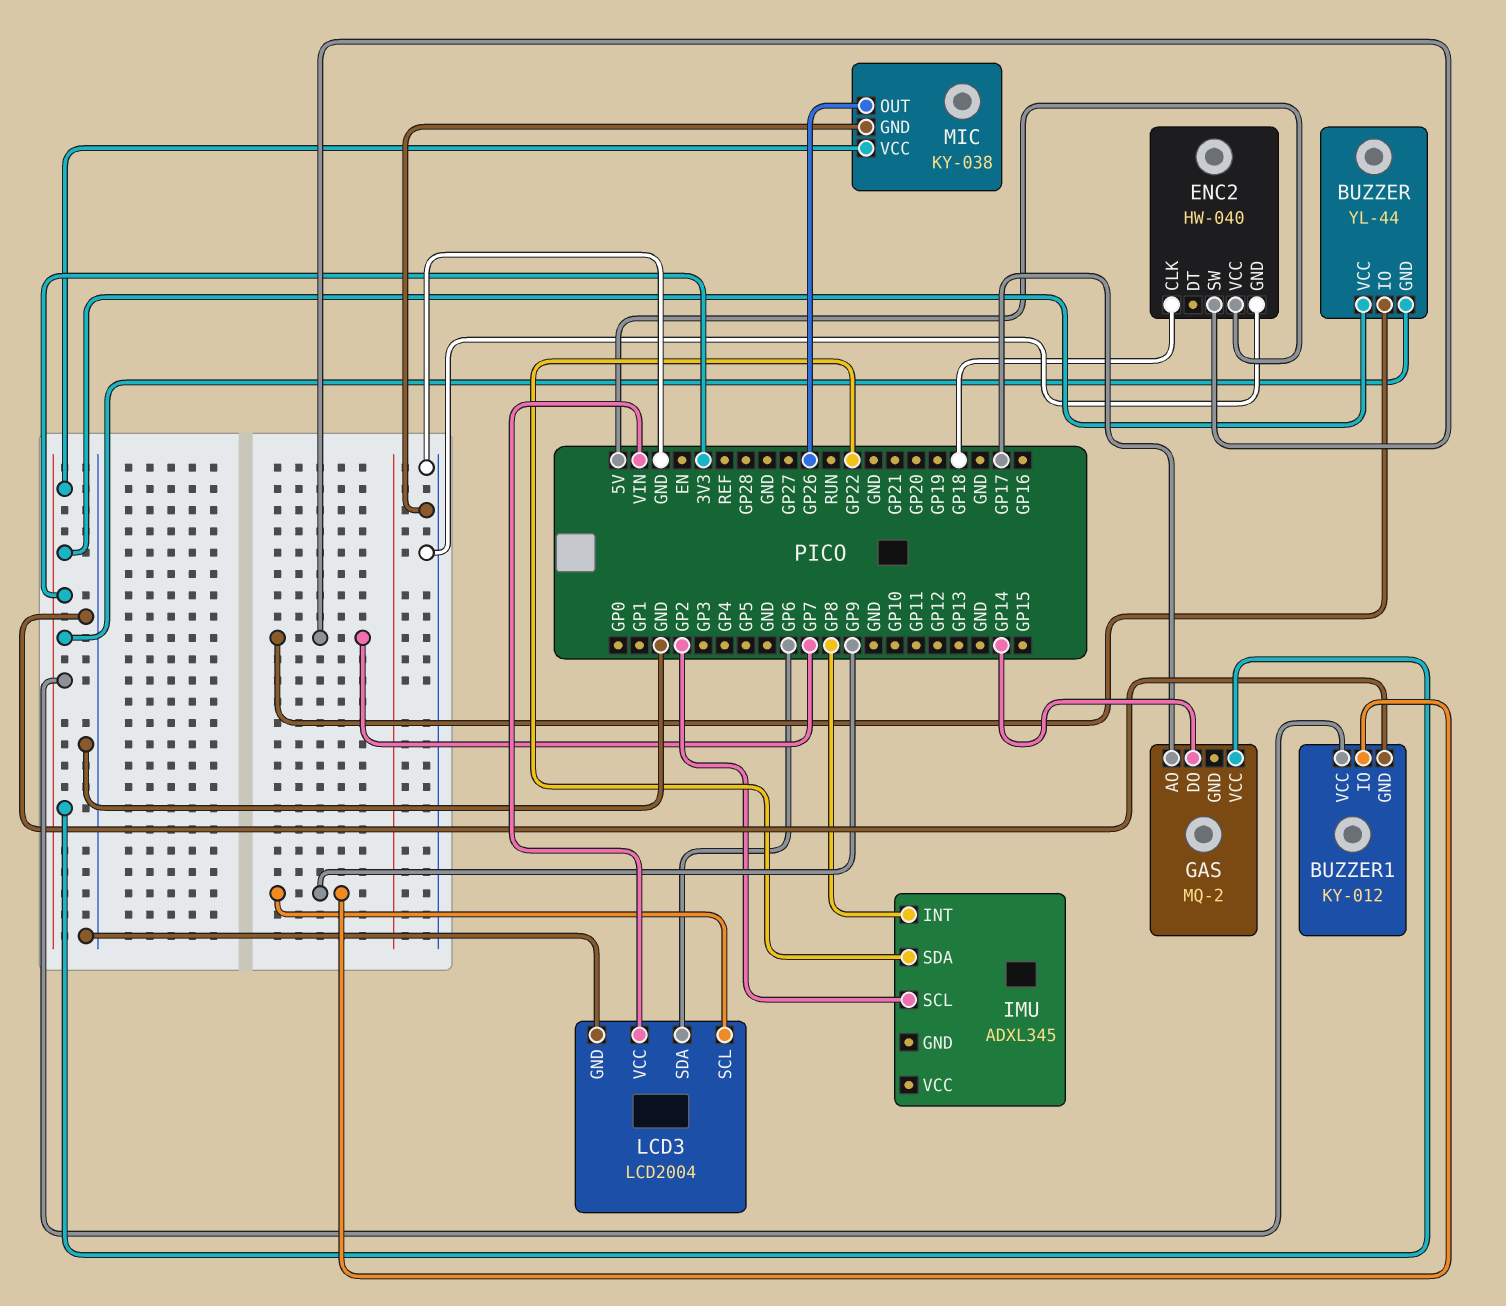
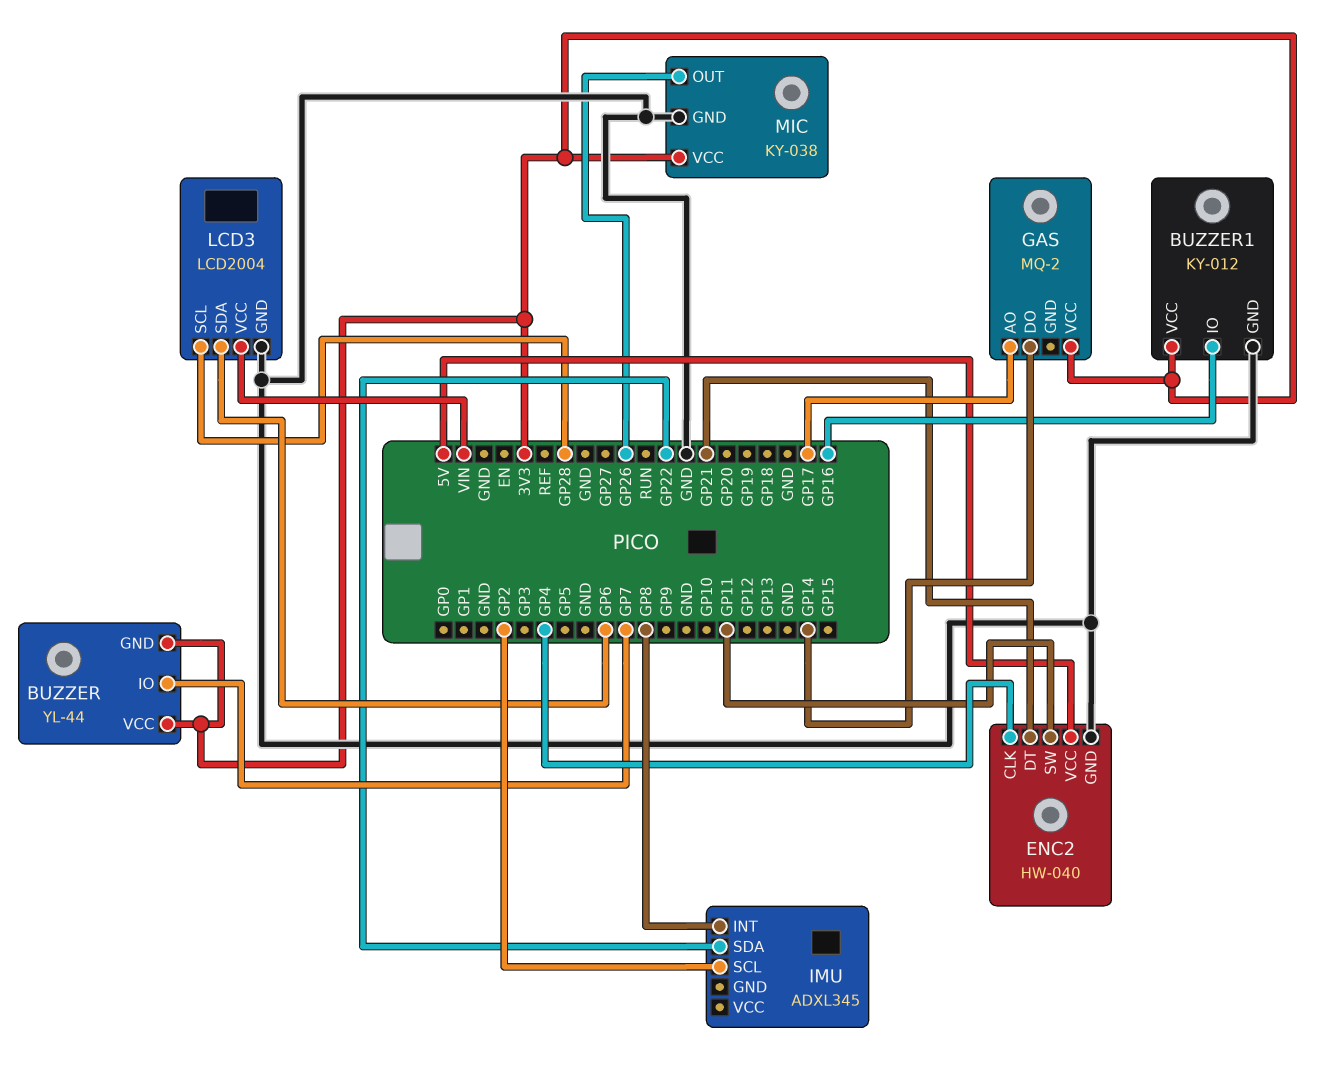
BUZZER1 pin IO: GP9 -> GP16
ENC2 pin CLK: GP18 -> GP4
ENC2 pin DT: none -> GP21
ENC2 pin SW: GP7 -> GP11
LCD3 pin SCL: GP9 -> GP28

